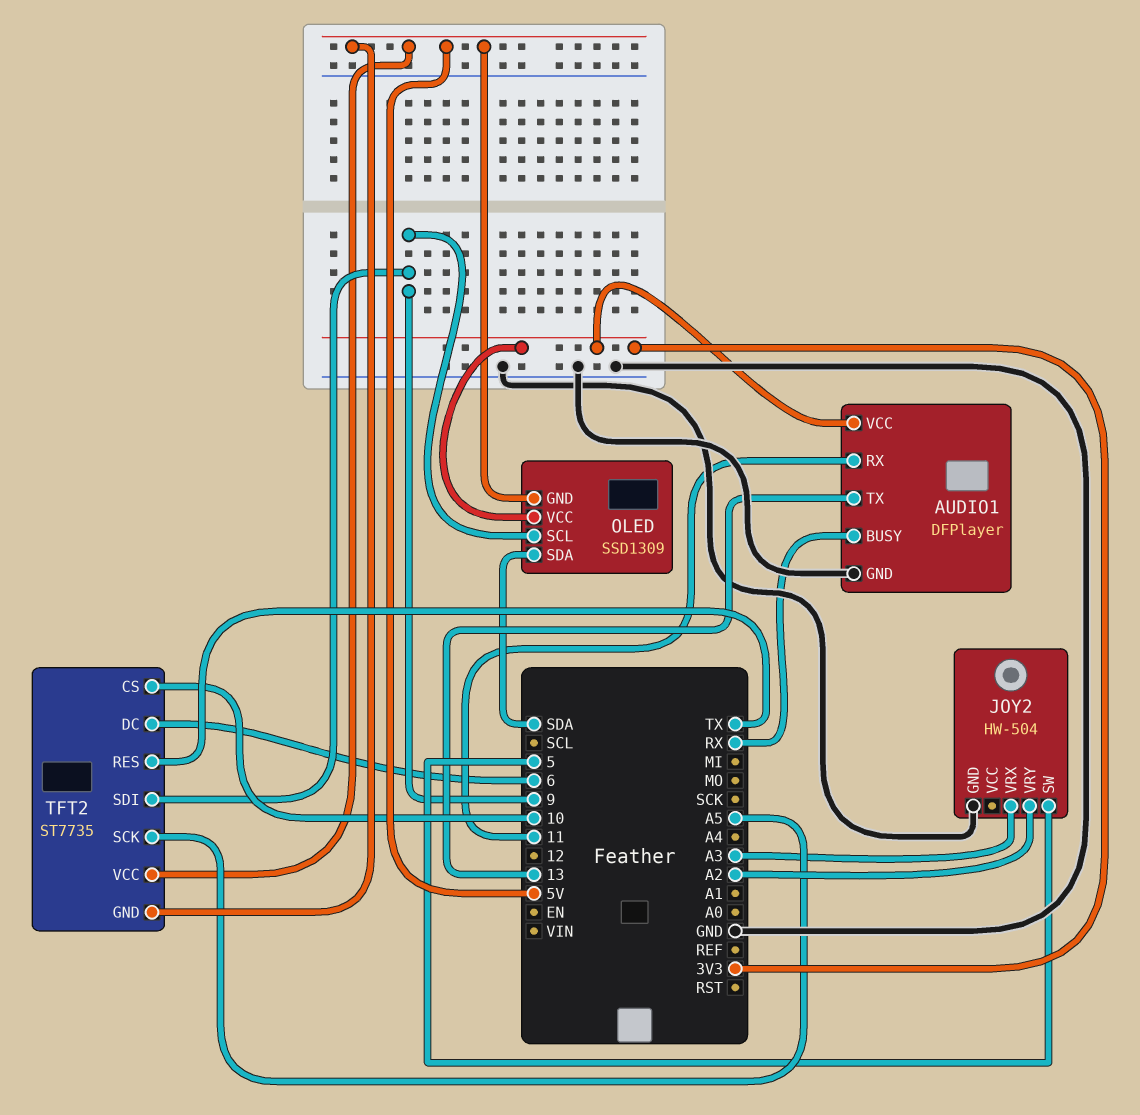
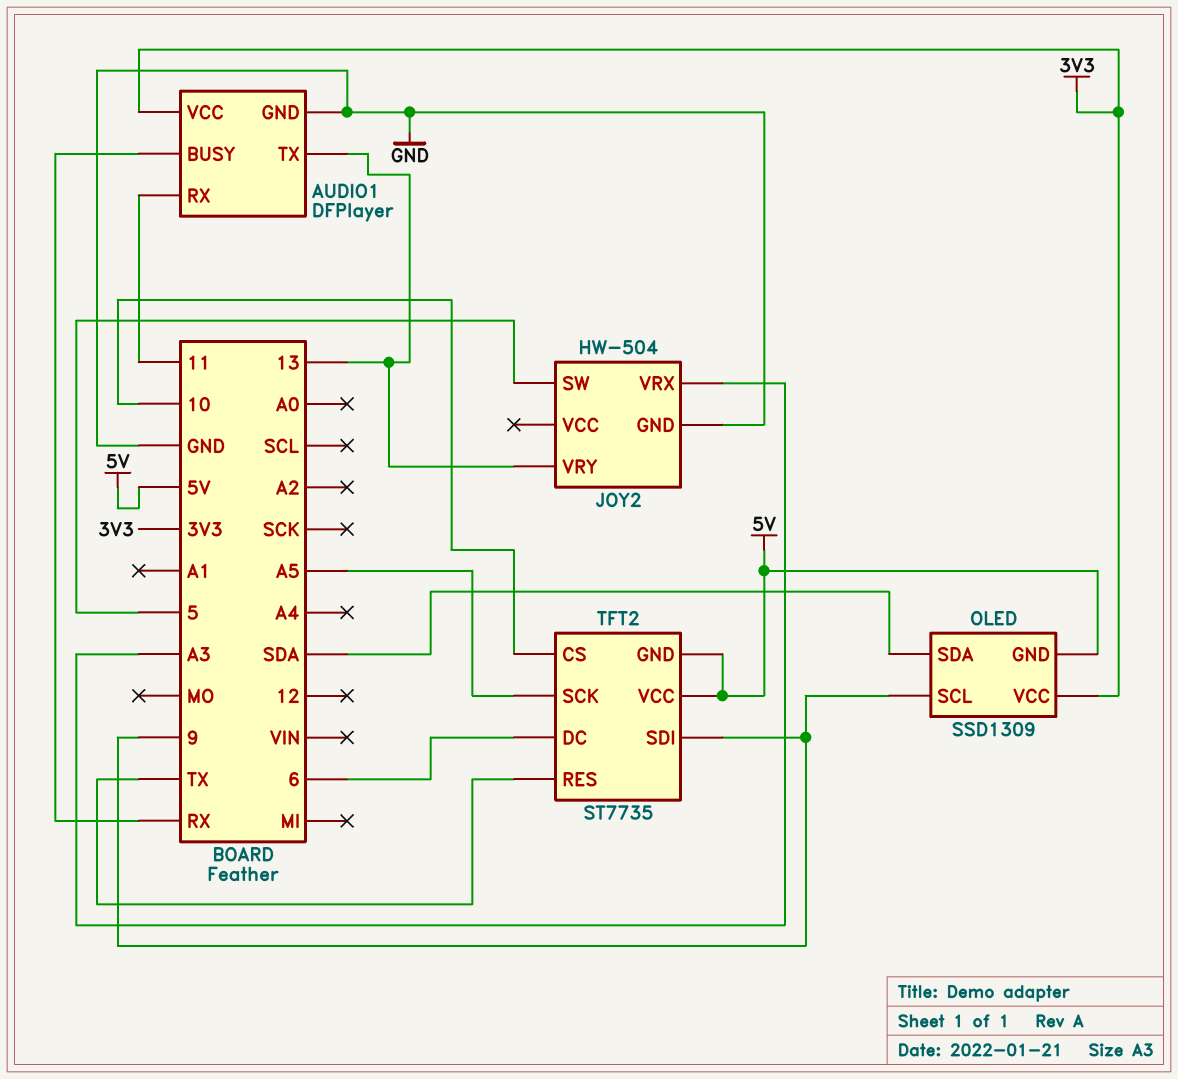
JOY2 pin VRY: A2 -> 13

